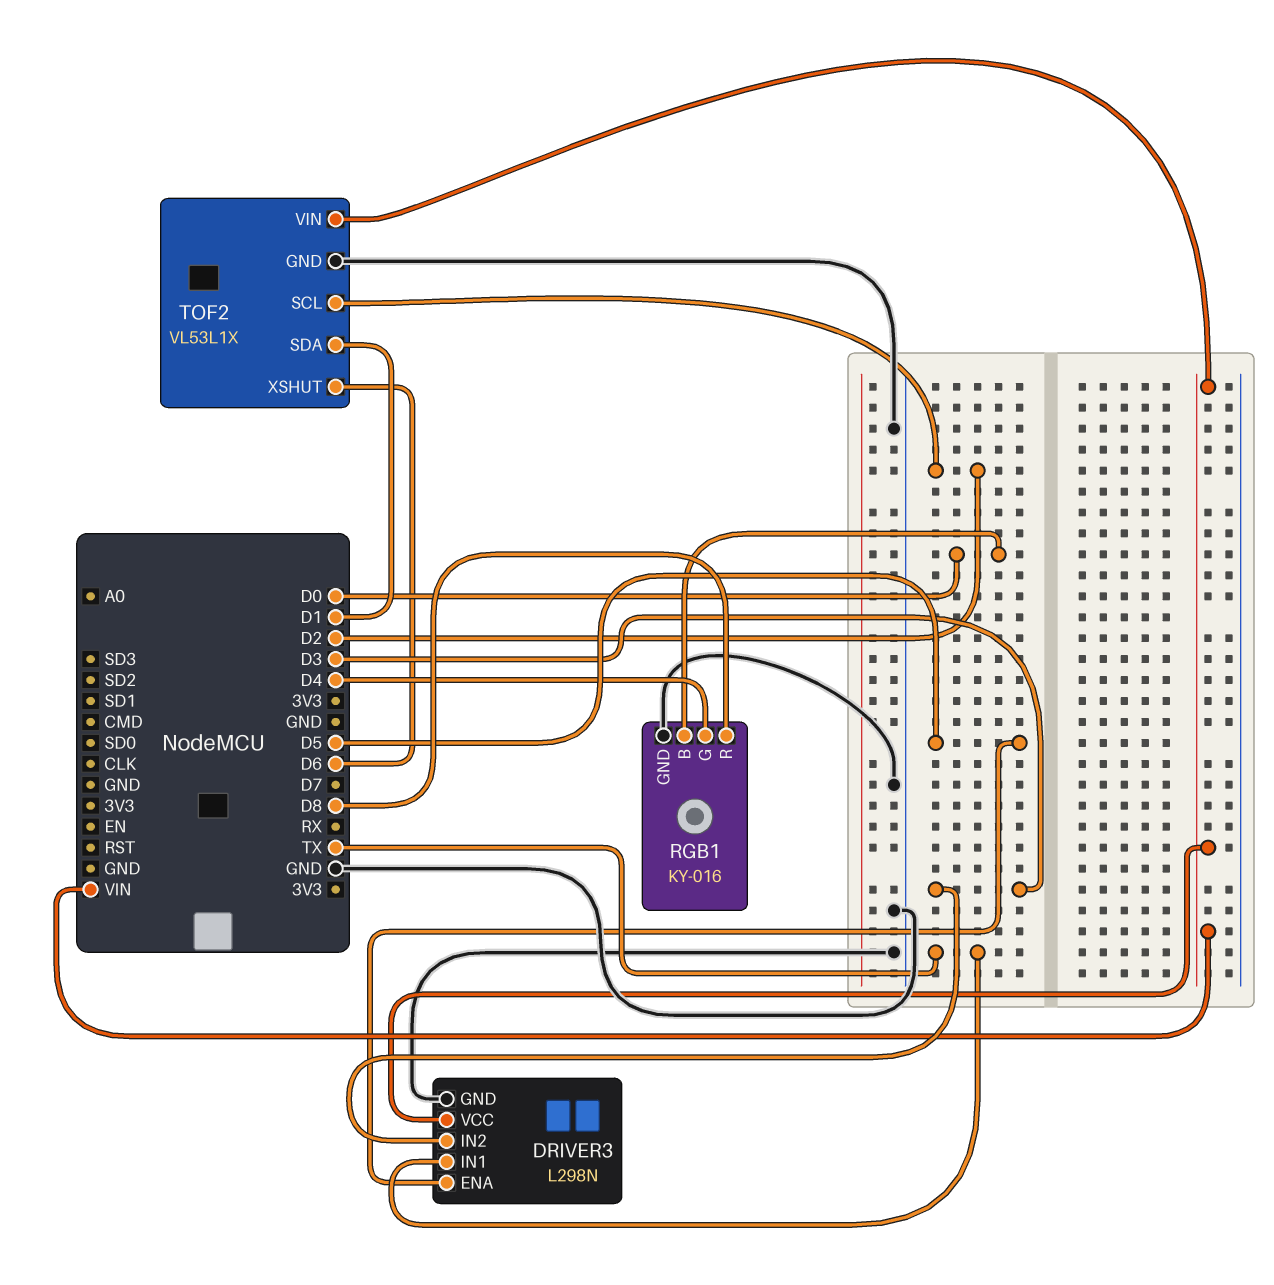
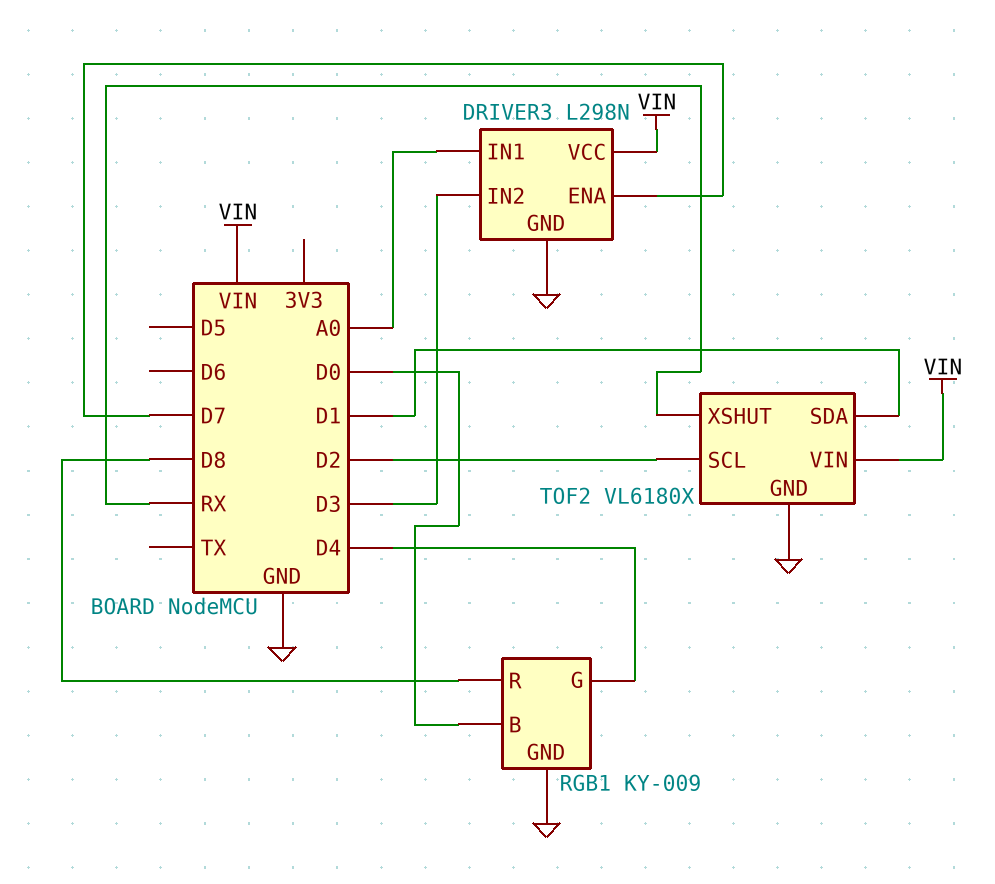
DRIVER3 pin ENA: D5 -> D7
DRIVER3 pin IN1: TX -> A0
RGB1: KY-016 -> KY-009
TOF2: VL53L1X -> VL6180X
TOF2 pin XSHUT: D6 -> RX

